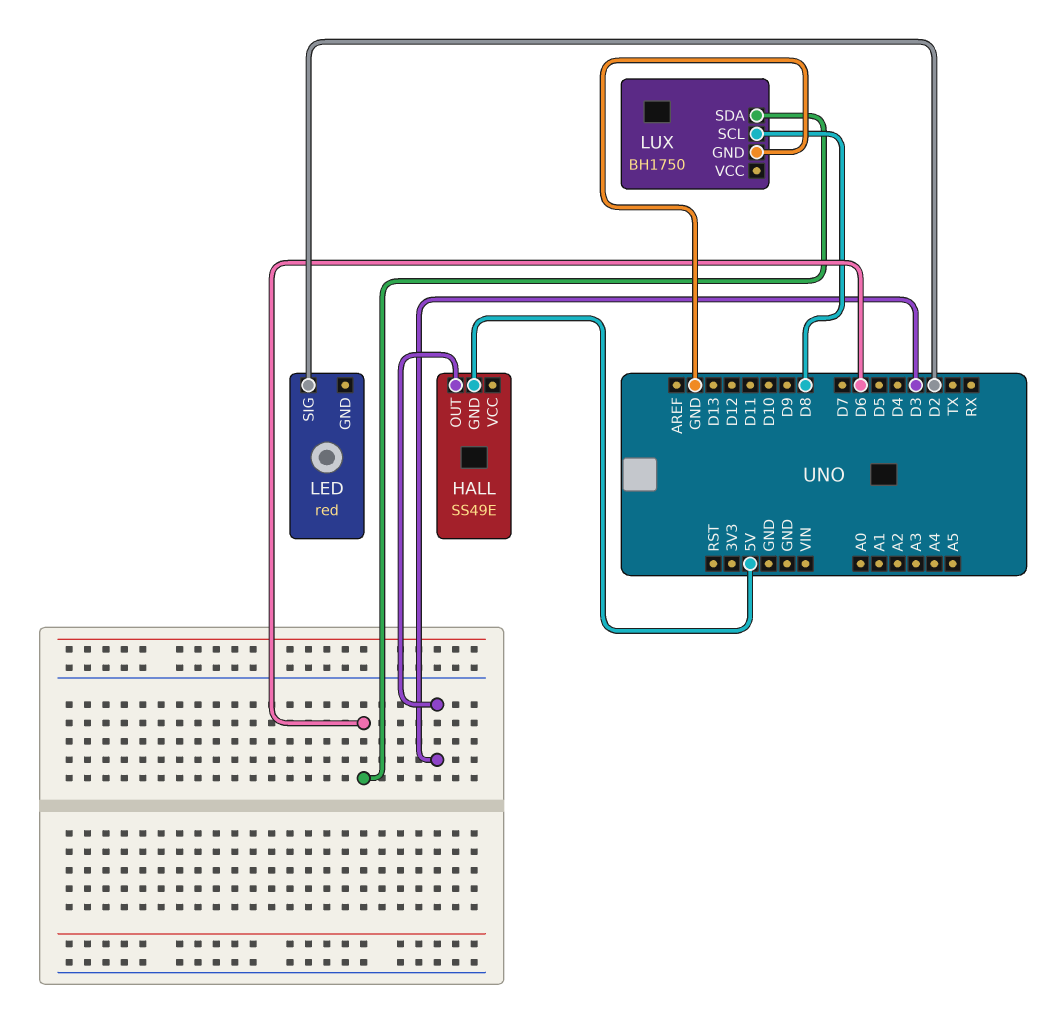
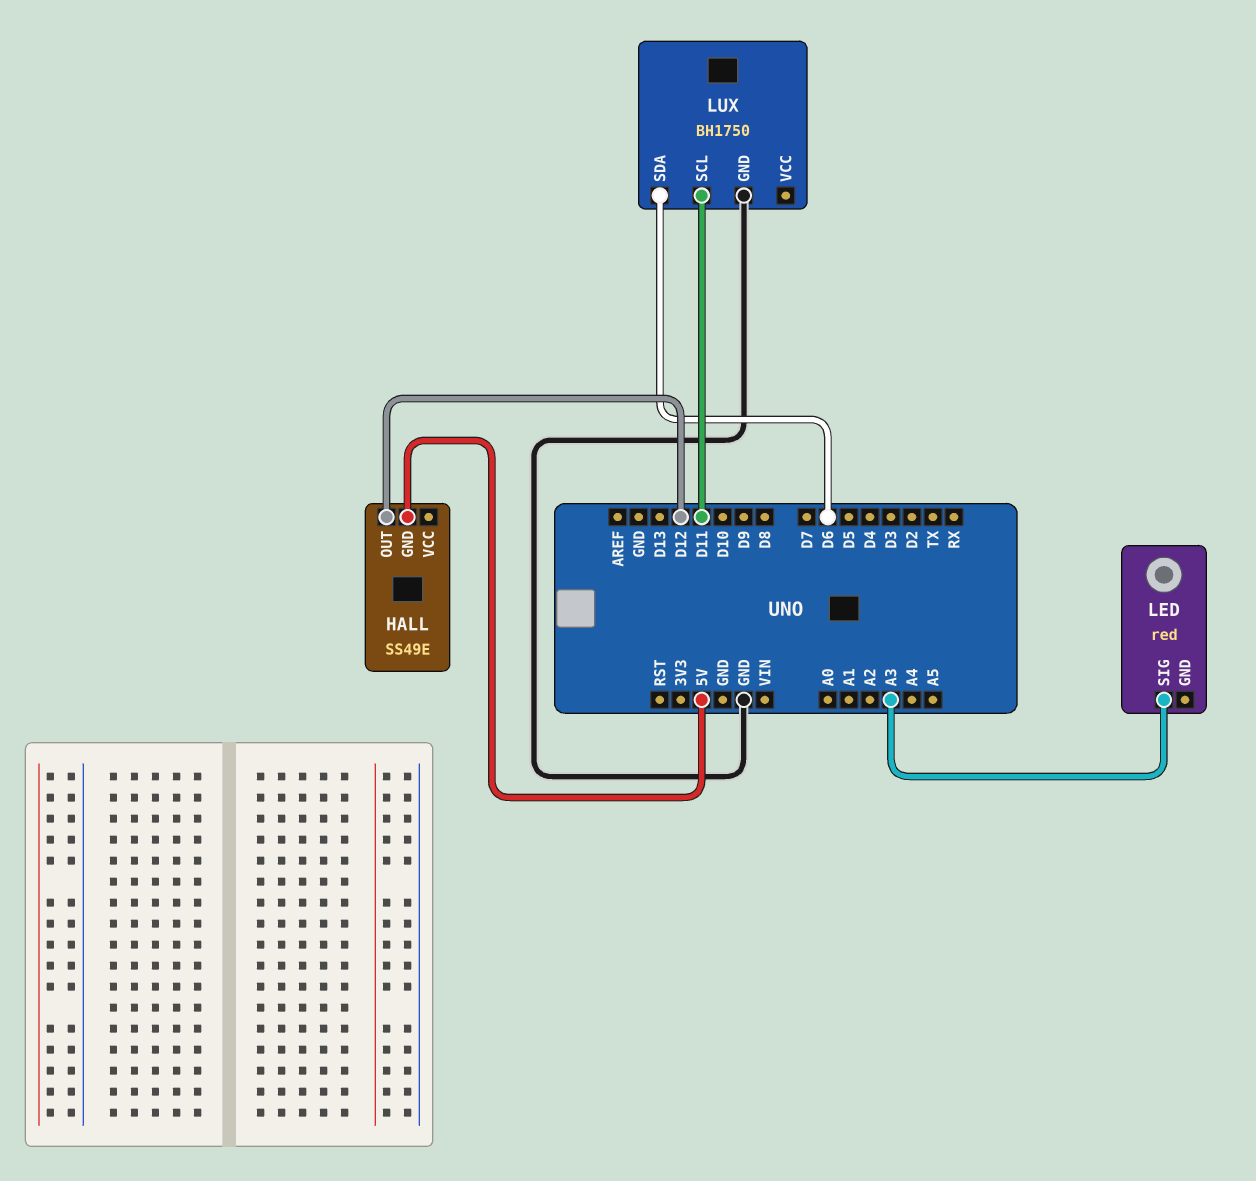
HALL pin OUT: D3 -> D12
LED pin SIG: D2 -> A3
LUX pin SCL: D8 -> D11

